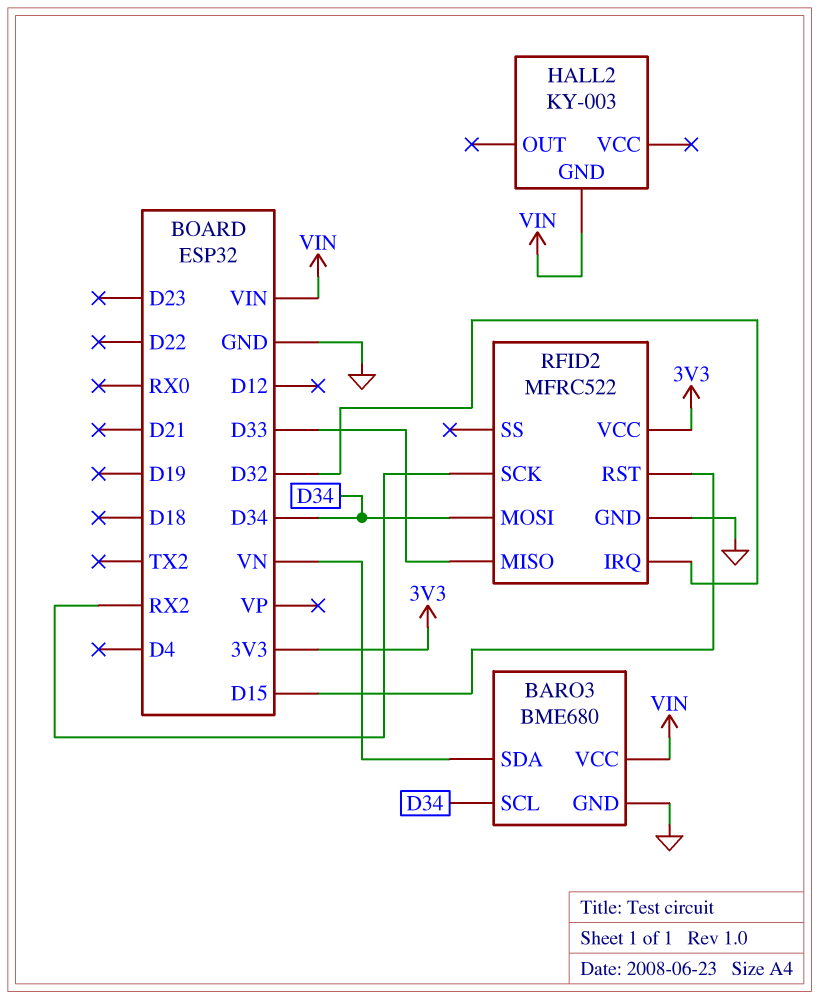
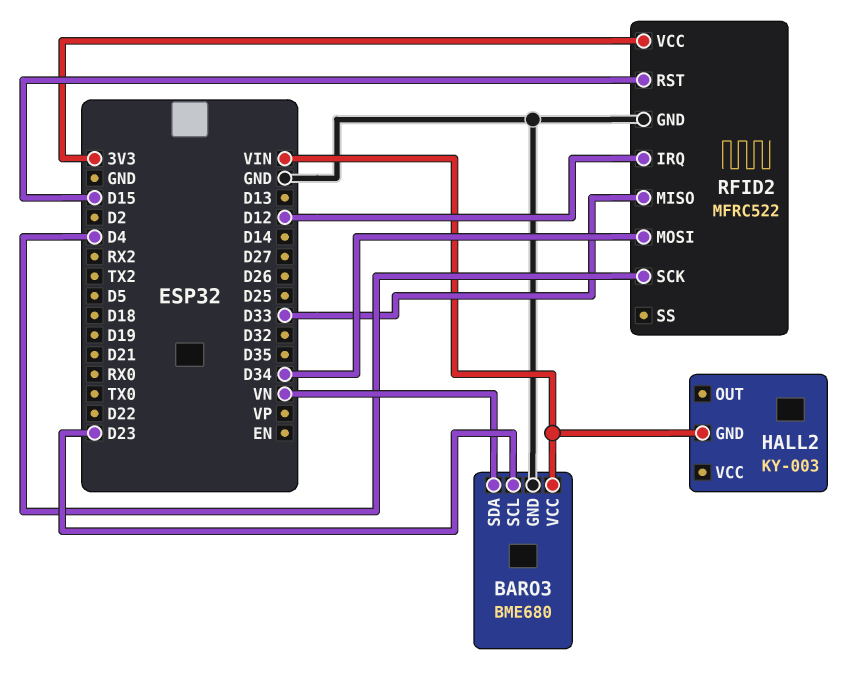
BARO3 pin SCL: D34 -> D23
RFID2 pin IRQ: D32 -> D12
RFID2 pin SCK: RX2 -> D4

